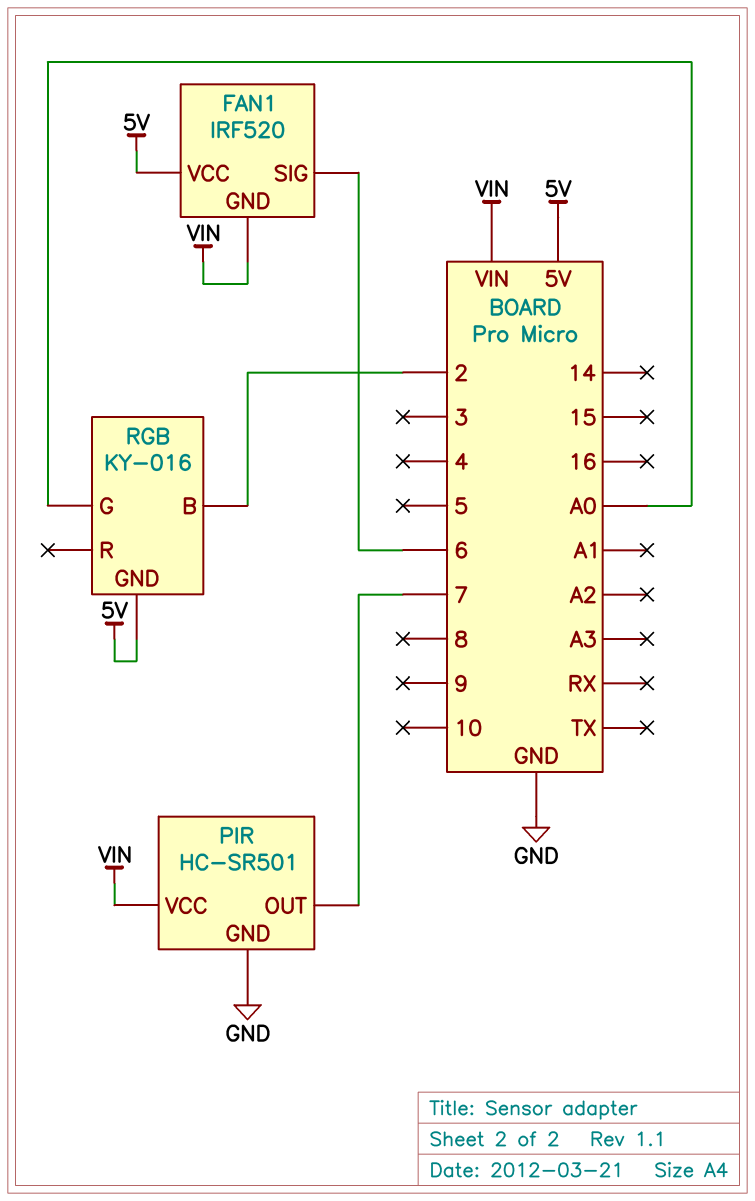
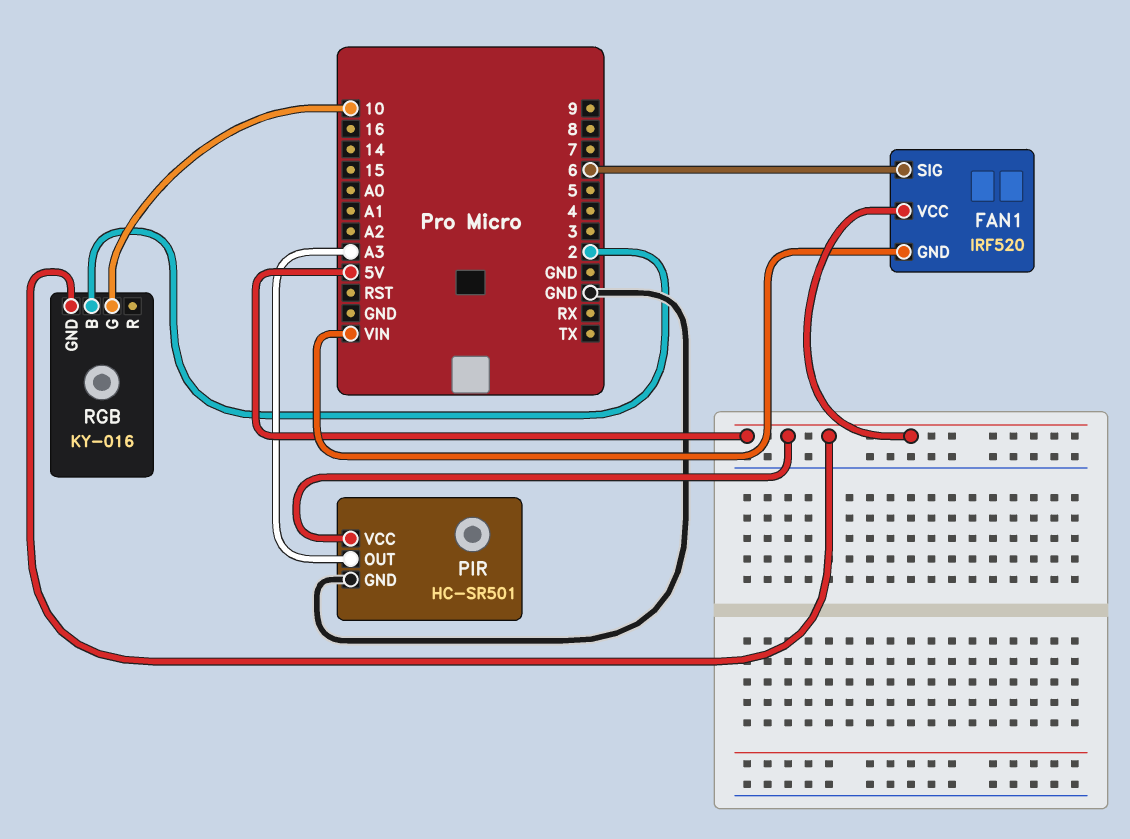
PIR pin OUT: 7 -> A3
PIR pin VCC: VIN -> 5V
RGB pin G: A0 -> 10

